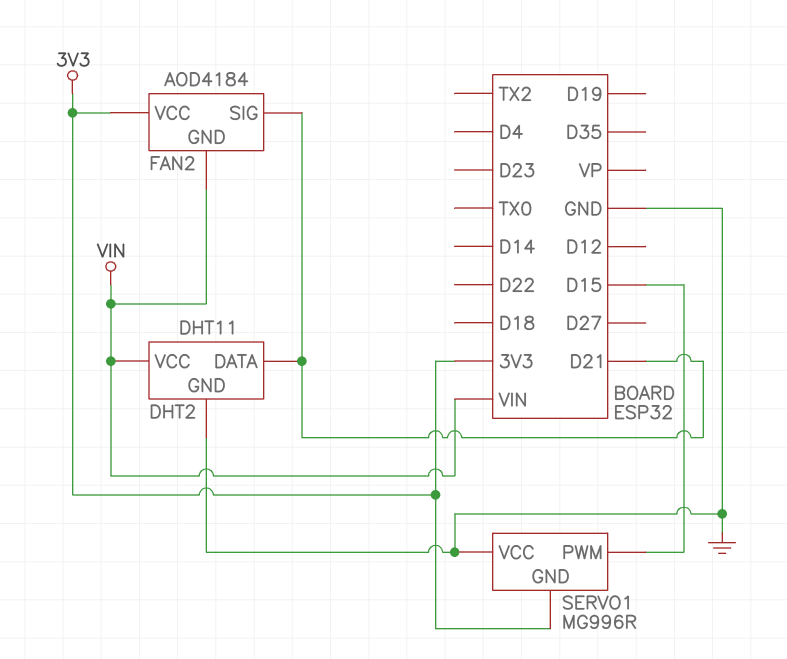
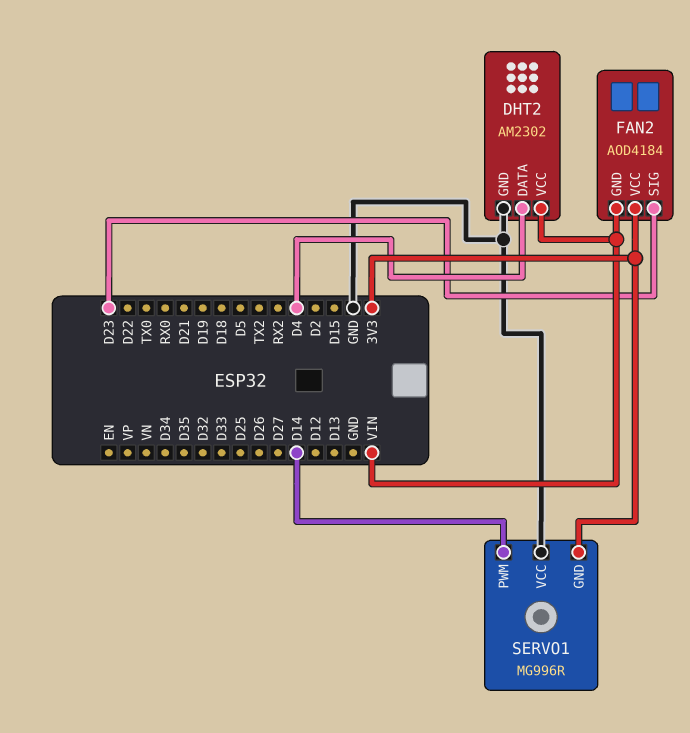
DHT2: DHT11 -> AM2302
DHT2 pin DATA: D21 -> D4
FAN2 pin SIG: D21 -> D23
SERVO1 pin PWM: D15 -> D14

